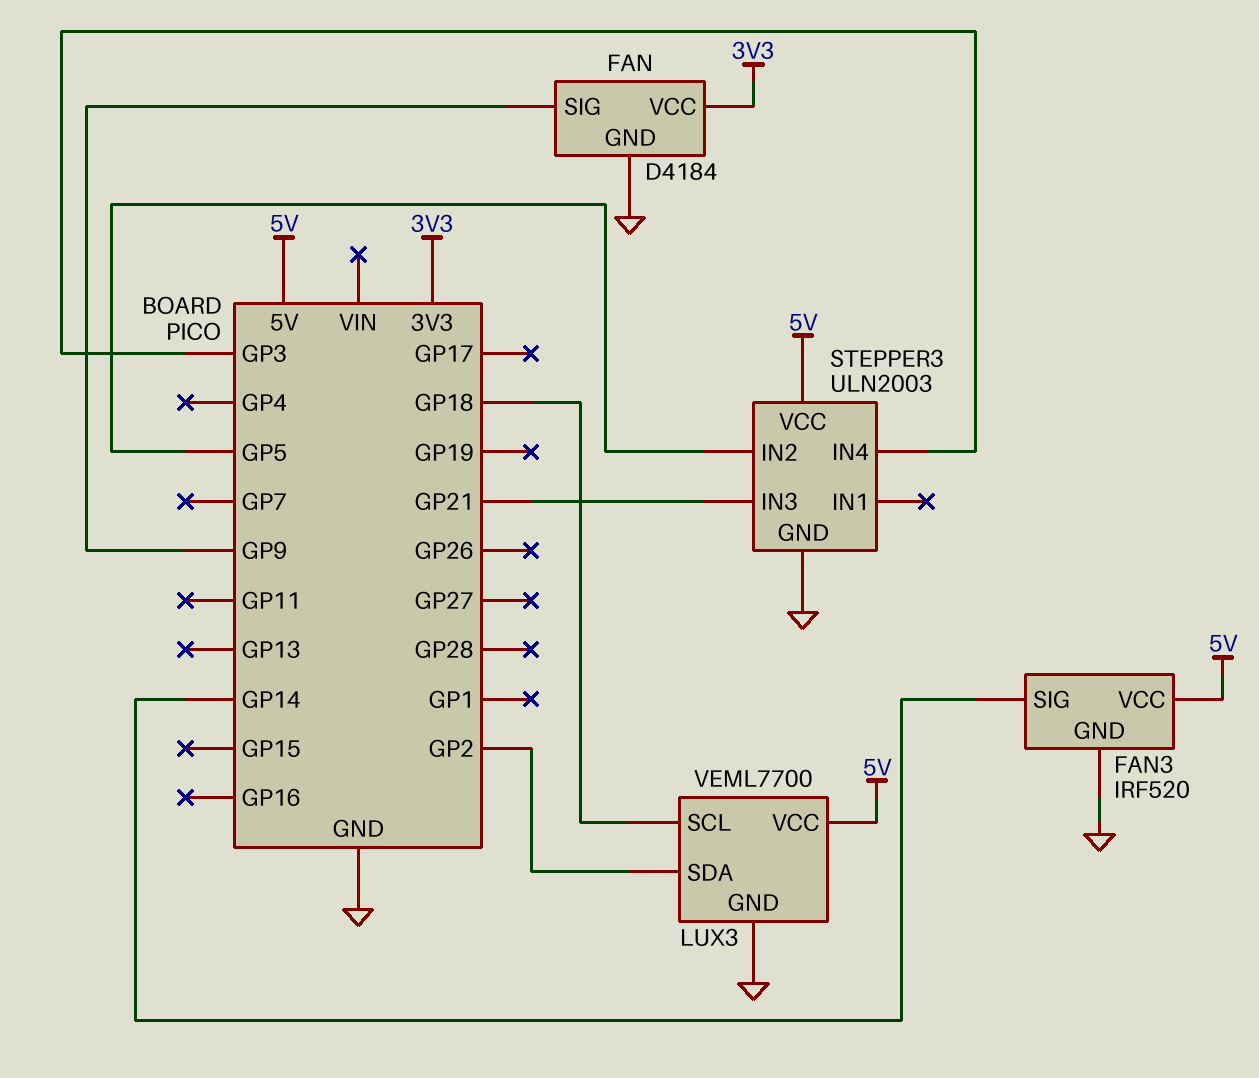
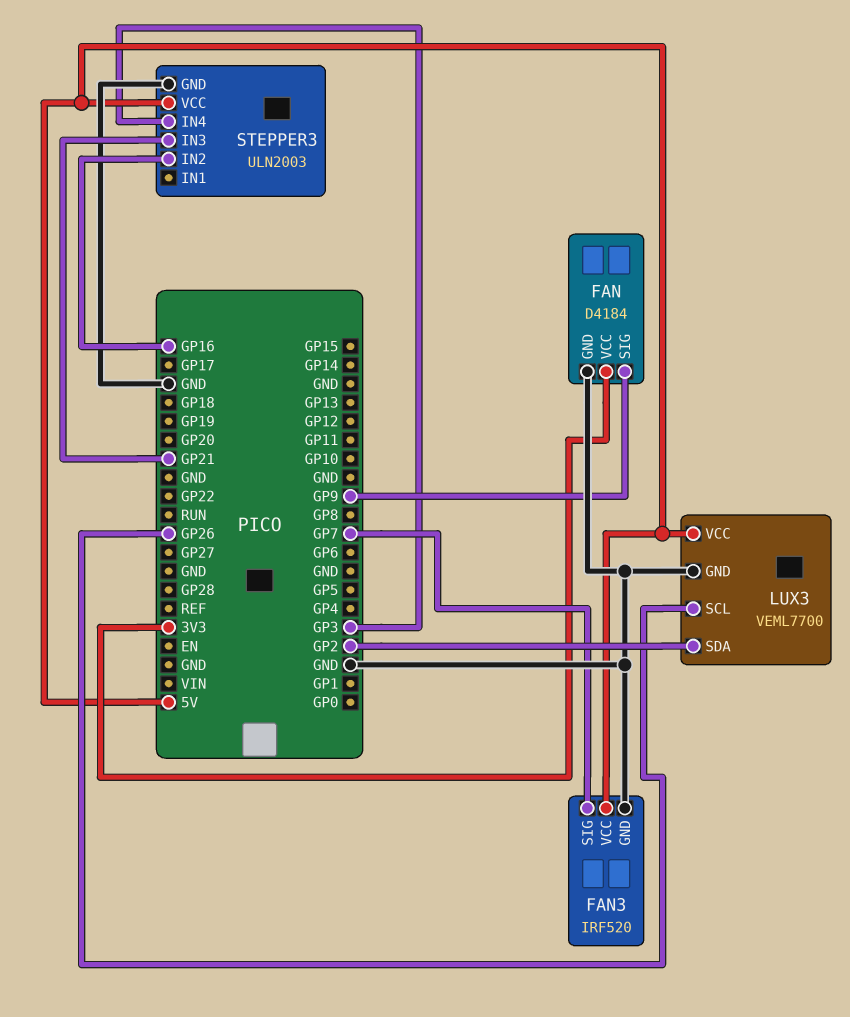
FAN3 pin SIG: GP14 -> GP7
LUX3 pin SCL: GP18 -> GP26
STEPPER3 pin IN2: GP5 -> GP16

